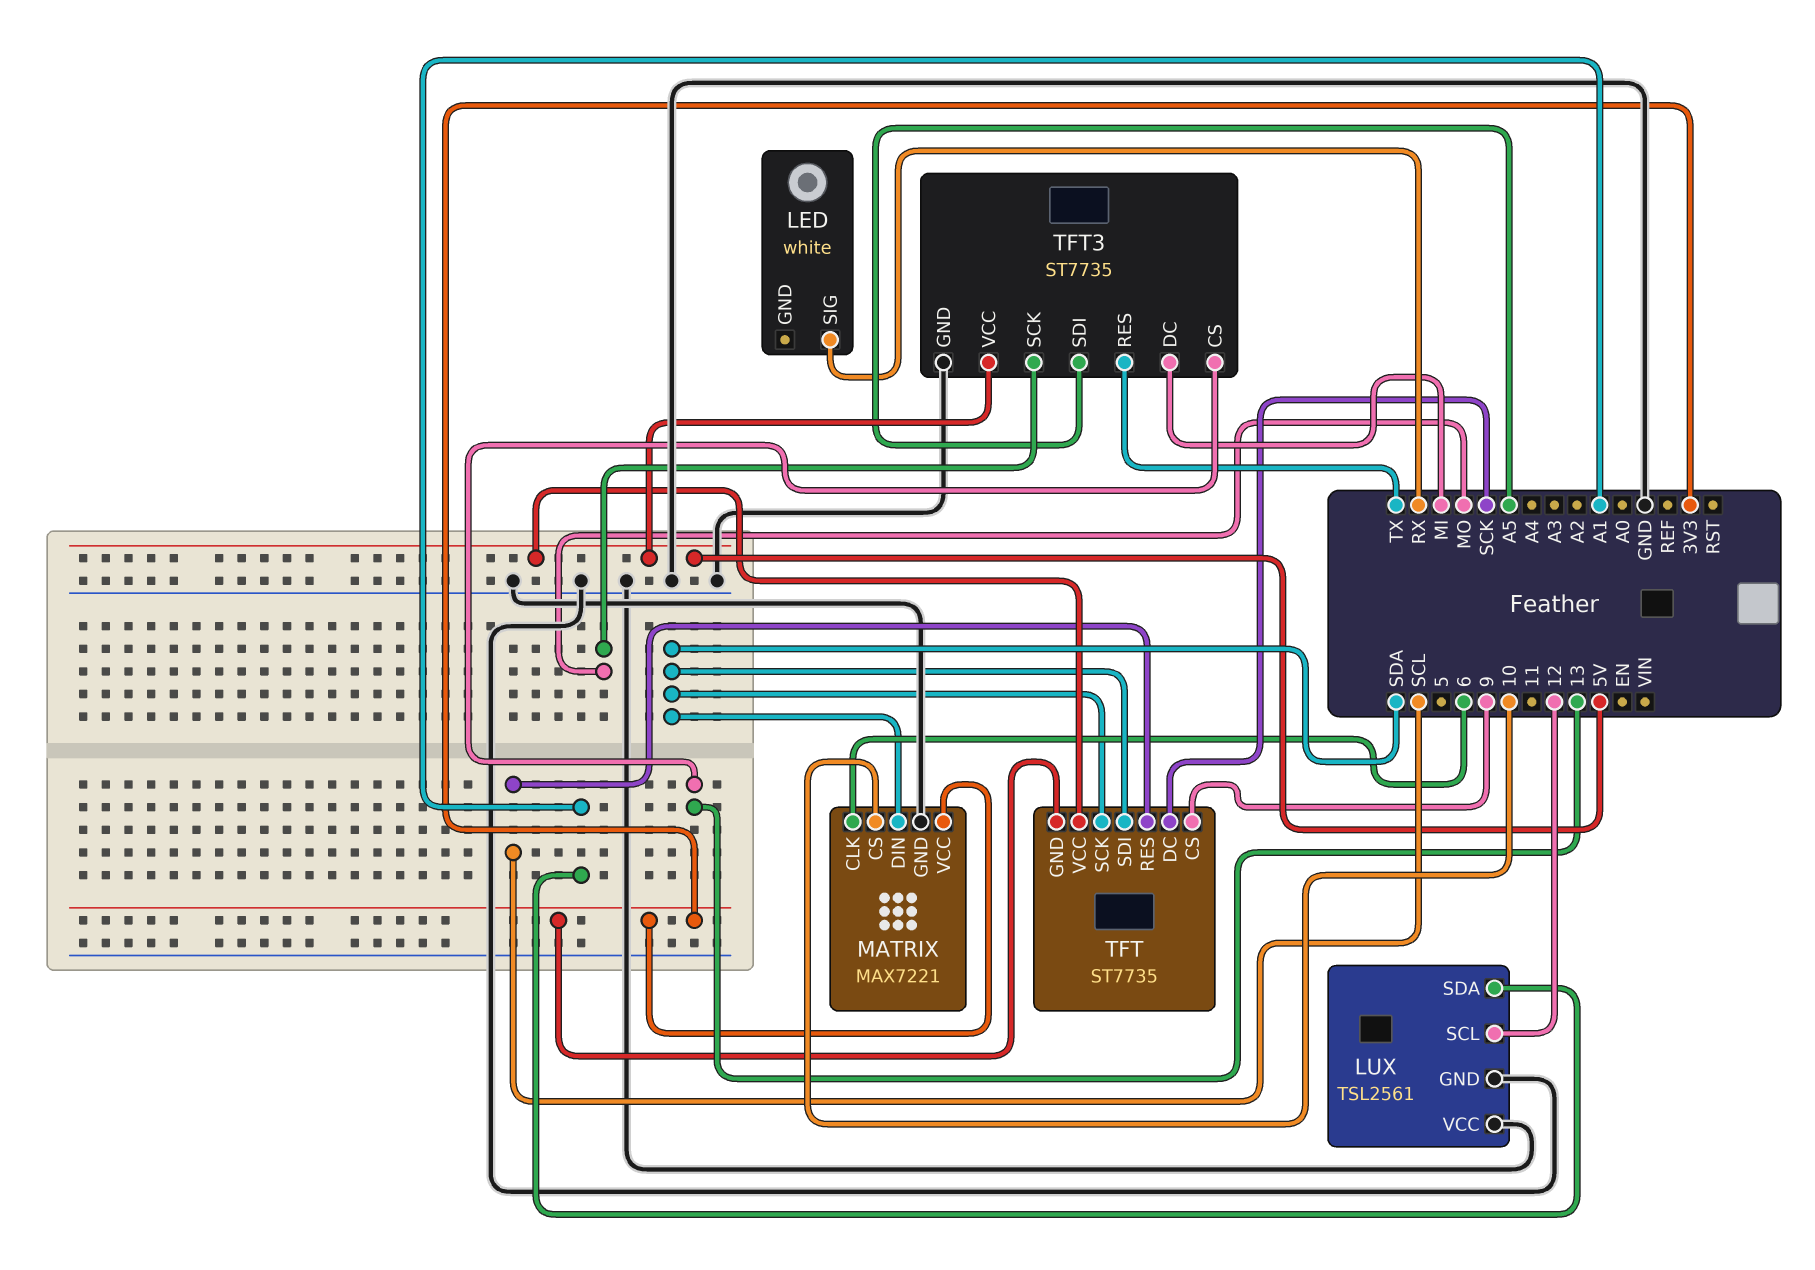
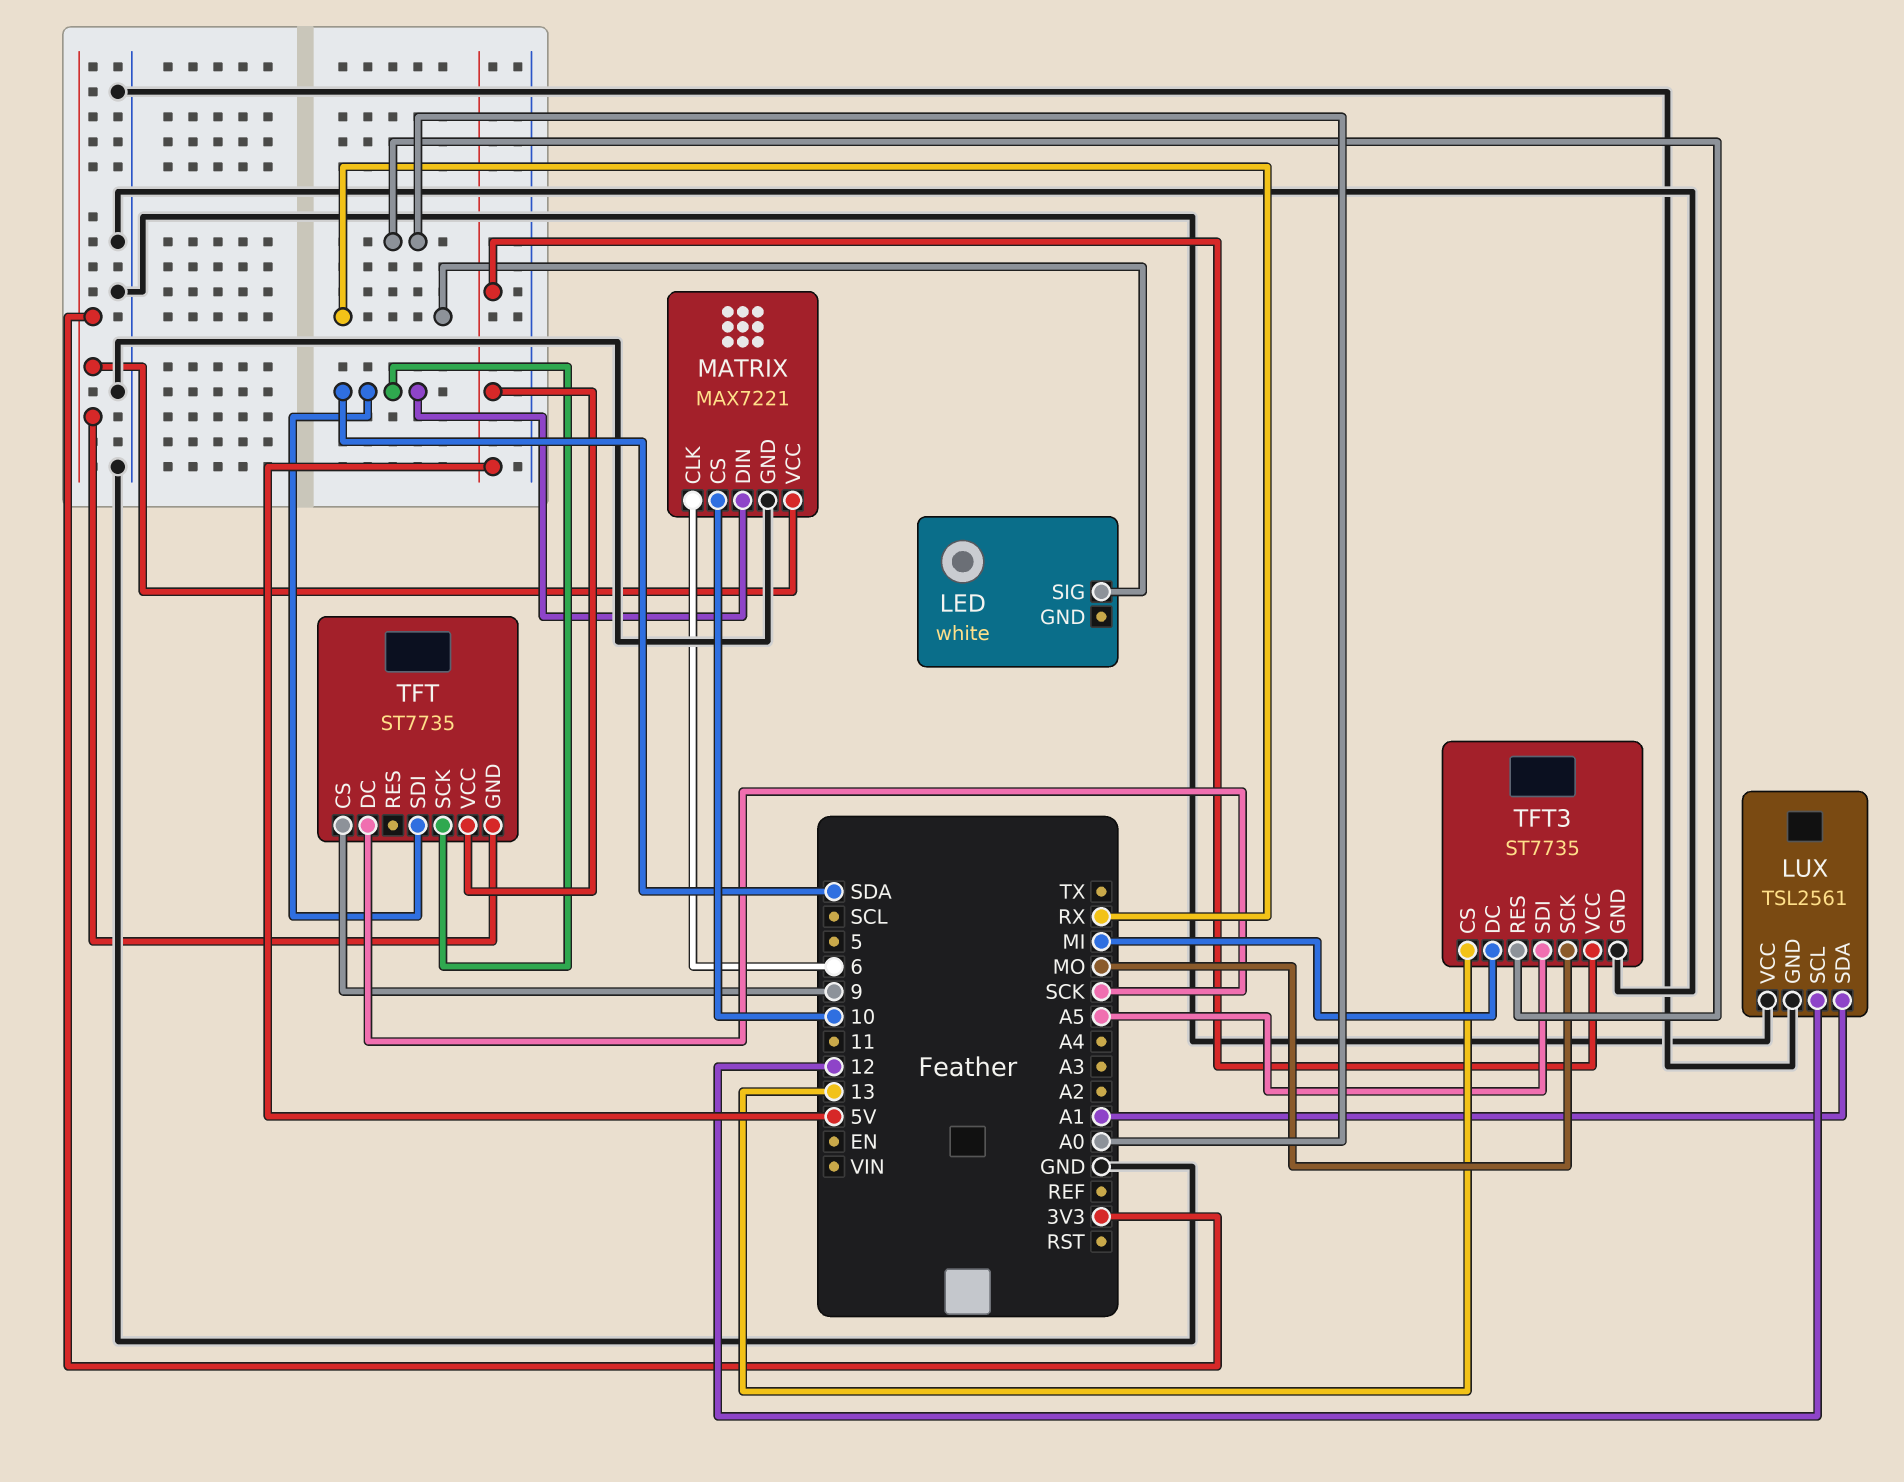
TFT pin RES: SCL -> none
TFT3 pin RES: TX -> A0

